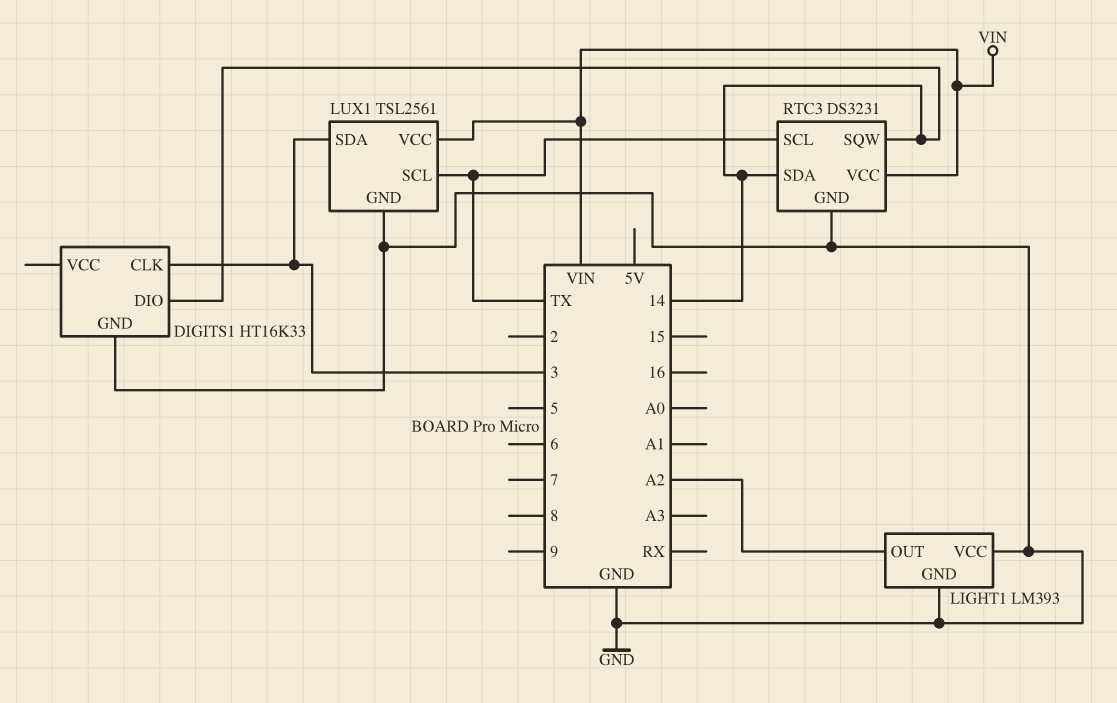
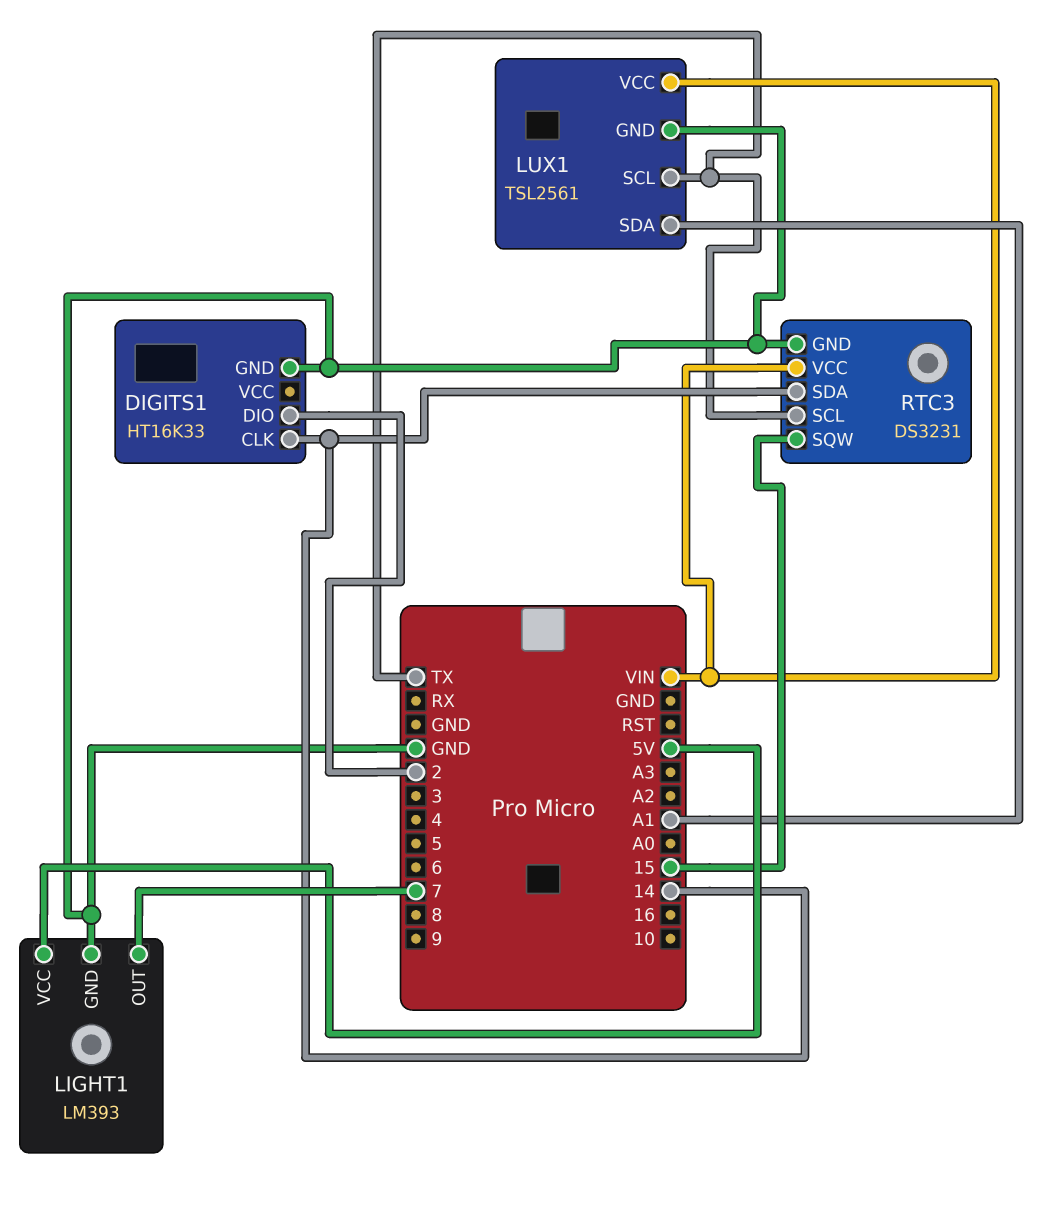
DIGITS1 pin CLK: 3 -> 14
DIGITS1 pin DIO: 14 -> 2
LIGHT1 pin OUT: A2 -> 7
LIGHT1 pin VCC: GND -> 5V
LUX1 pin SDA: 3 -> A1
RTC3 pin SQW: 14 -> 15

